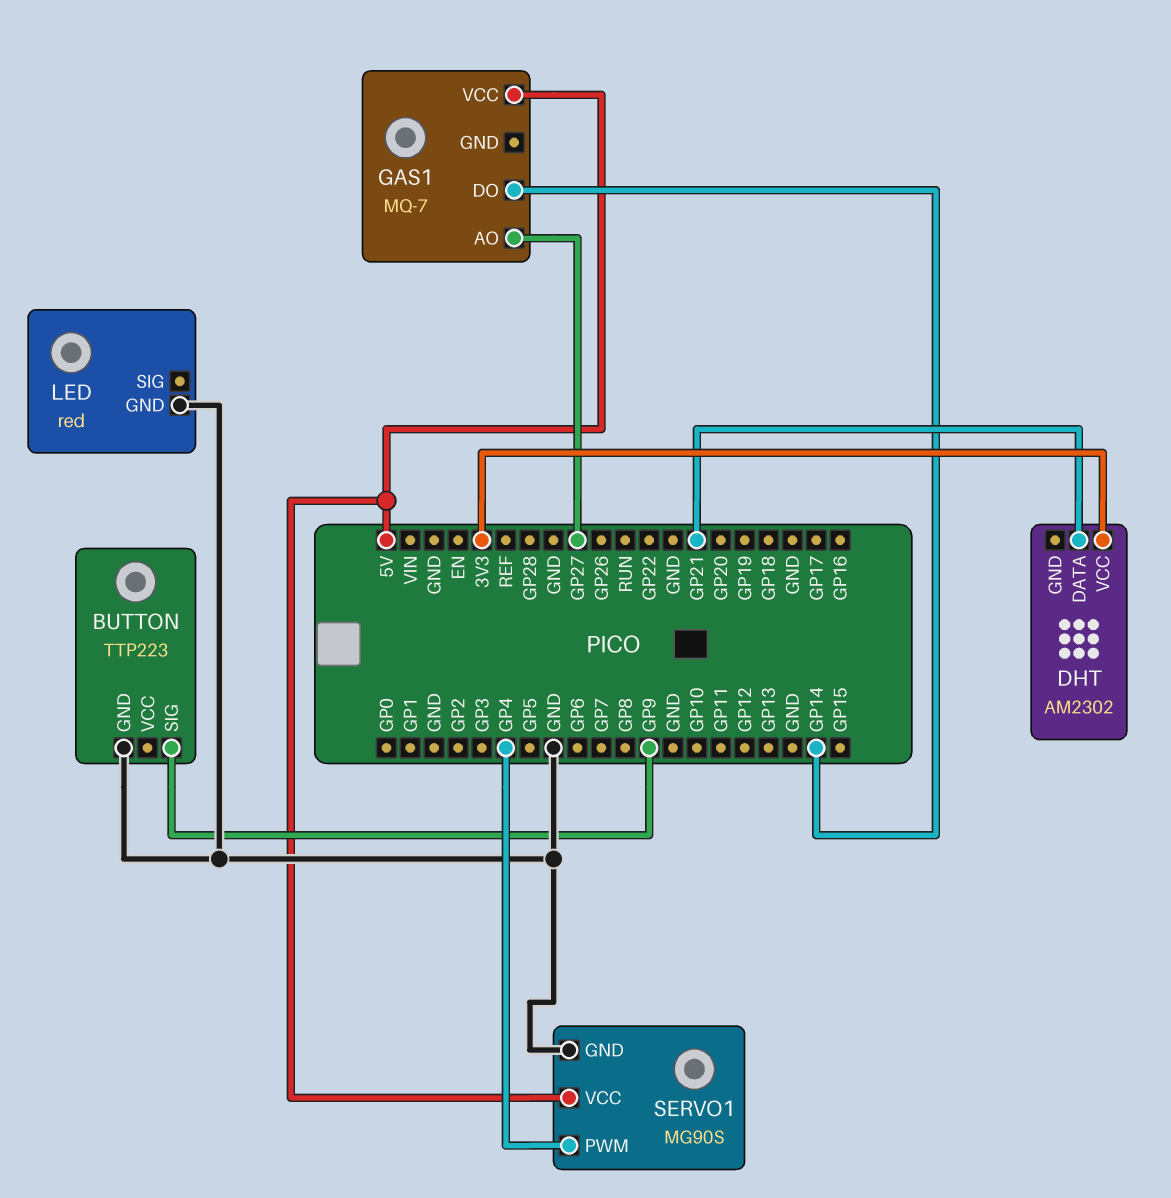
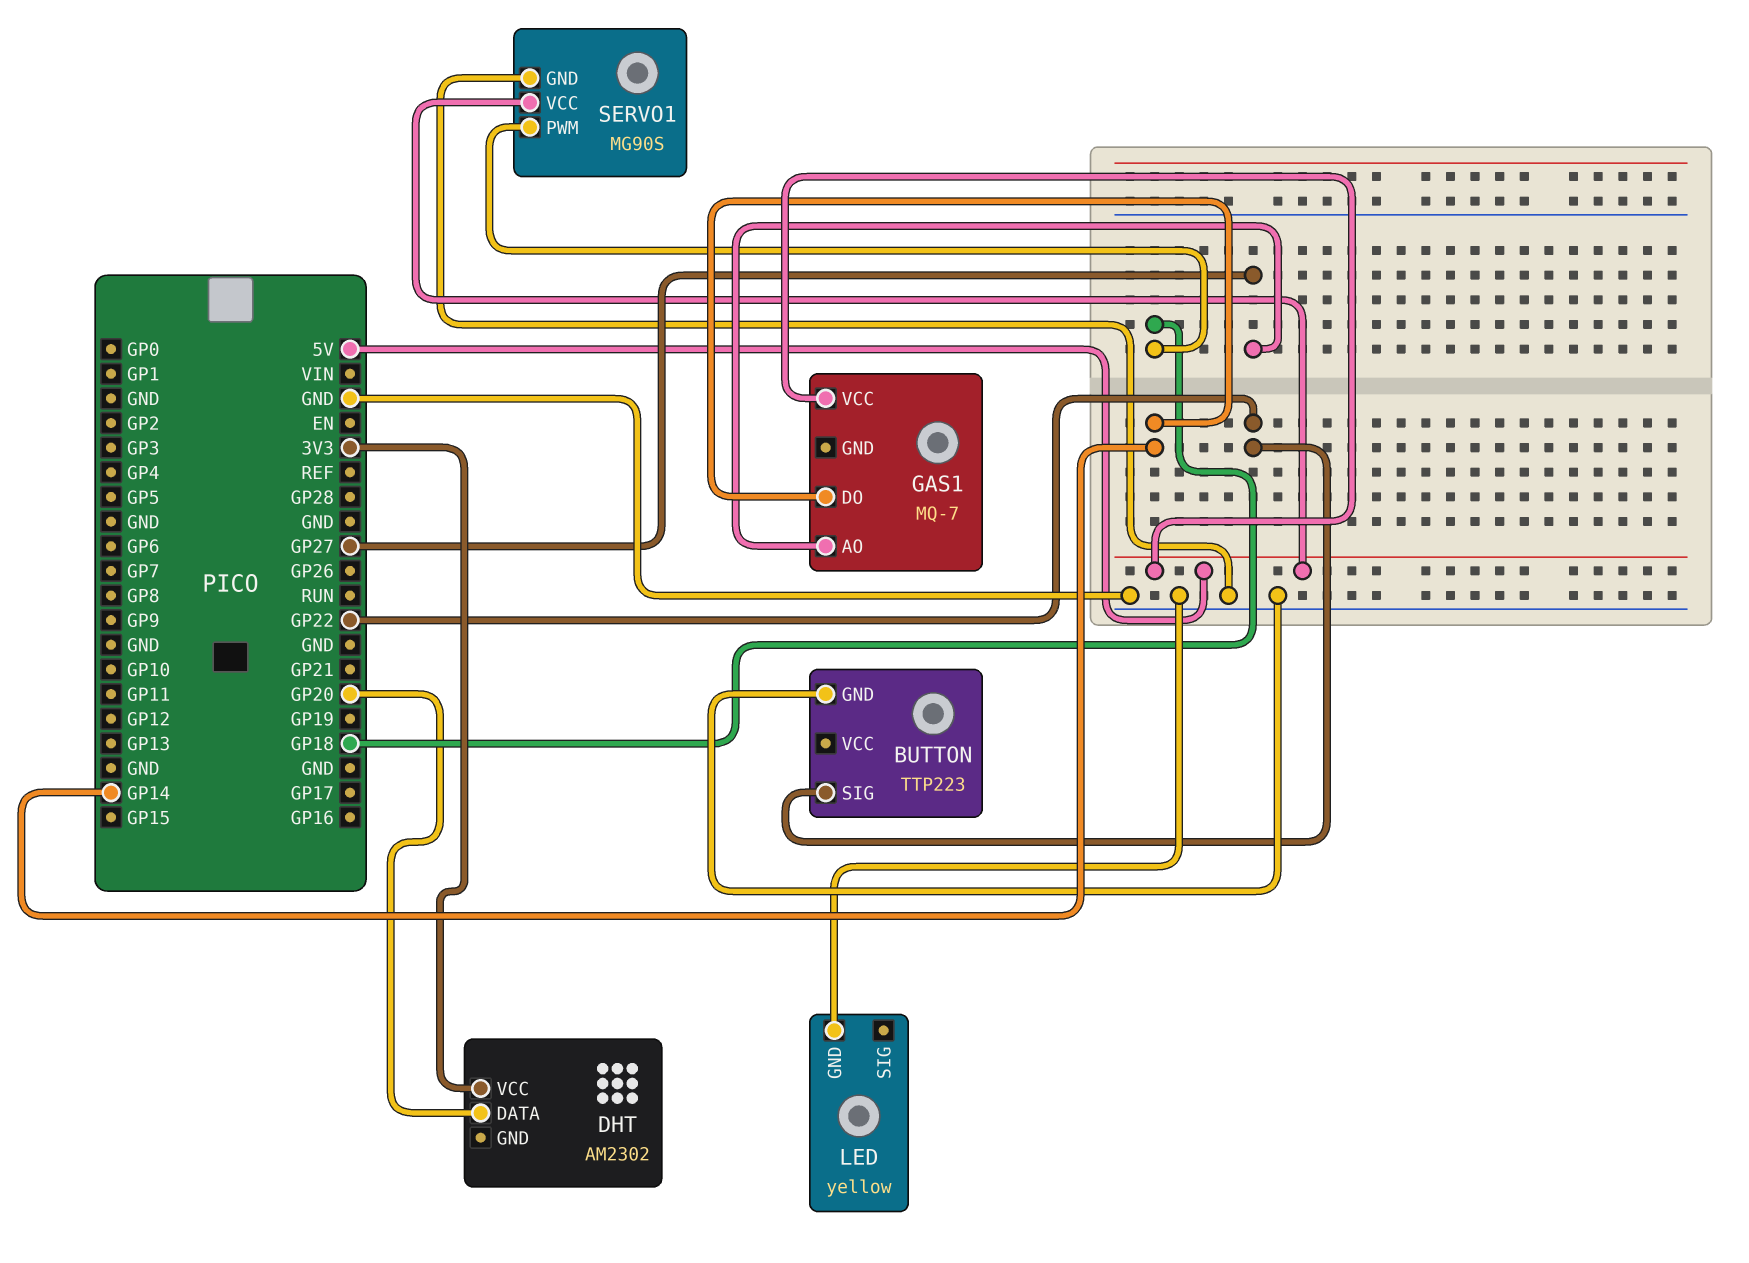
BUTTON pin SIG: GP9 -> GP22
DHT pin DATA: GP21 -> GP20
LED: red -> yellow
SERVO1 pin PWM: GP4 -> GP18

